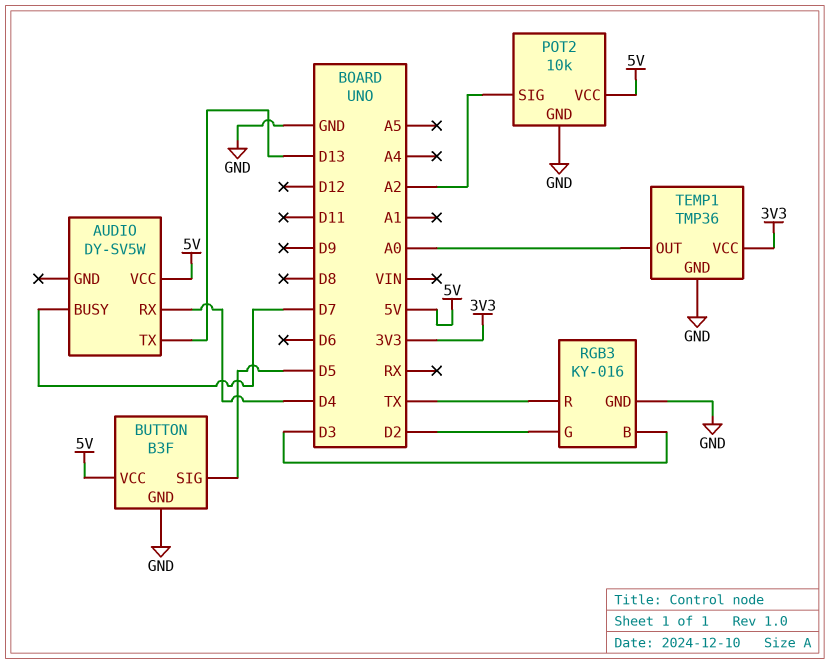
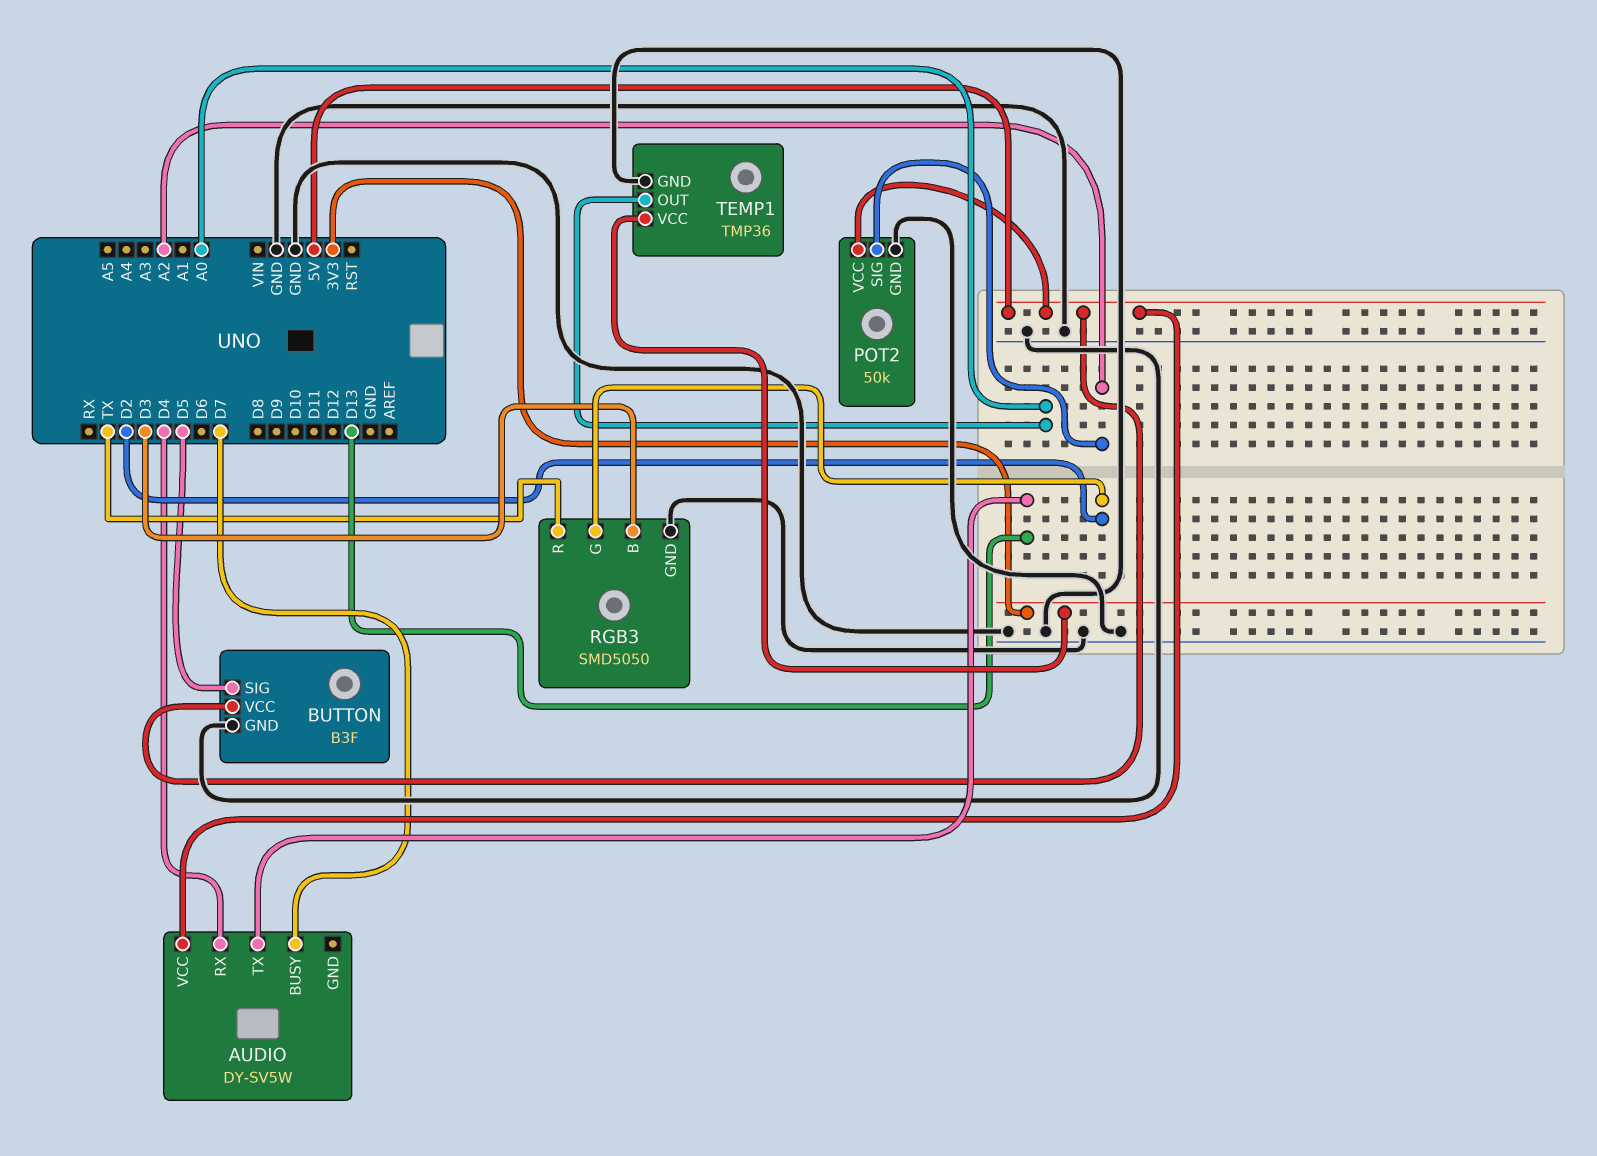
POT2: 10k -> 50k
RGB3: KY-016 -> SMD5050

